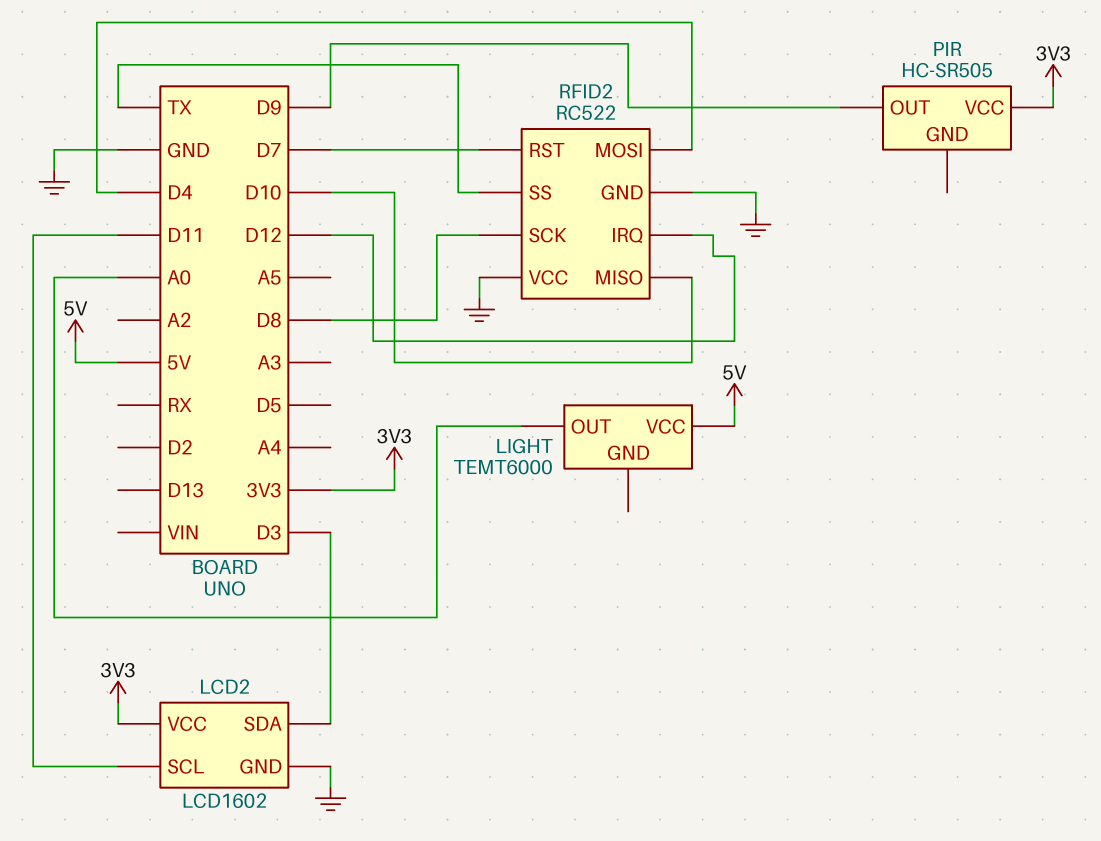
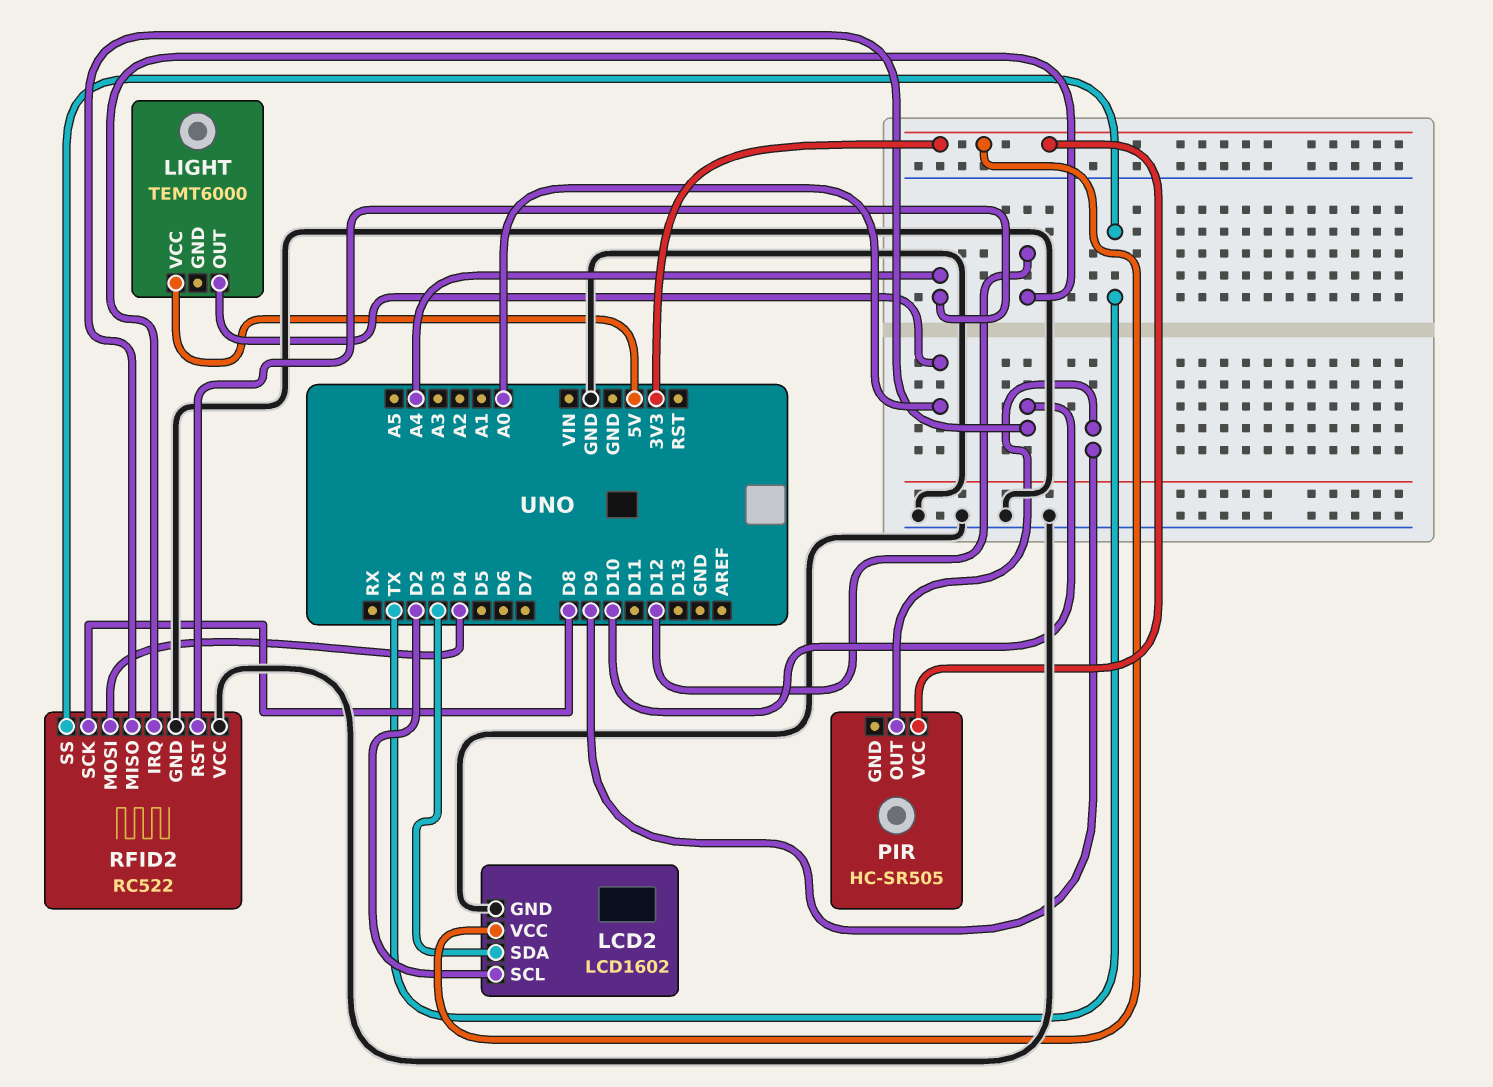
LCD2 pin SCL: D11 -> D2
RFID2 pin RST: D7 -> A4

